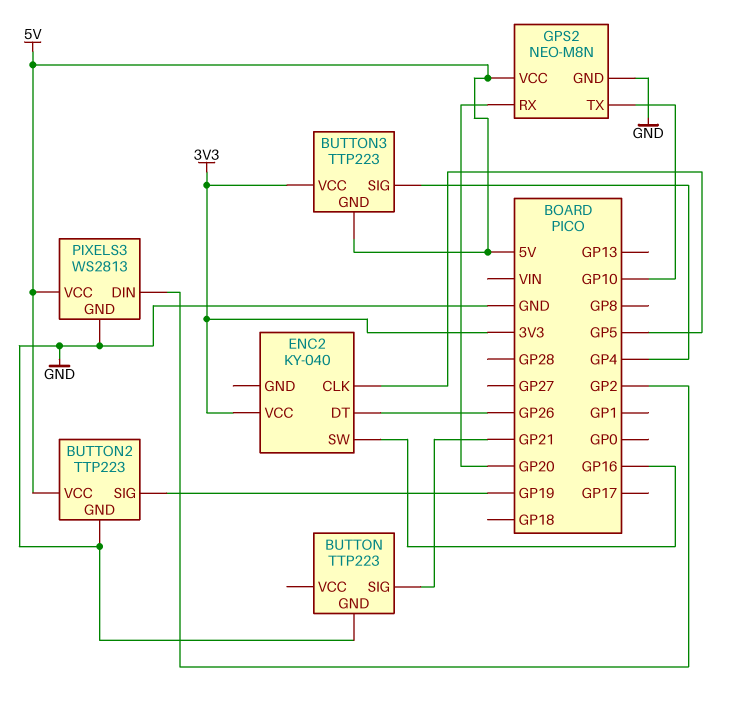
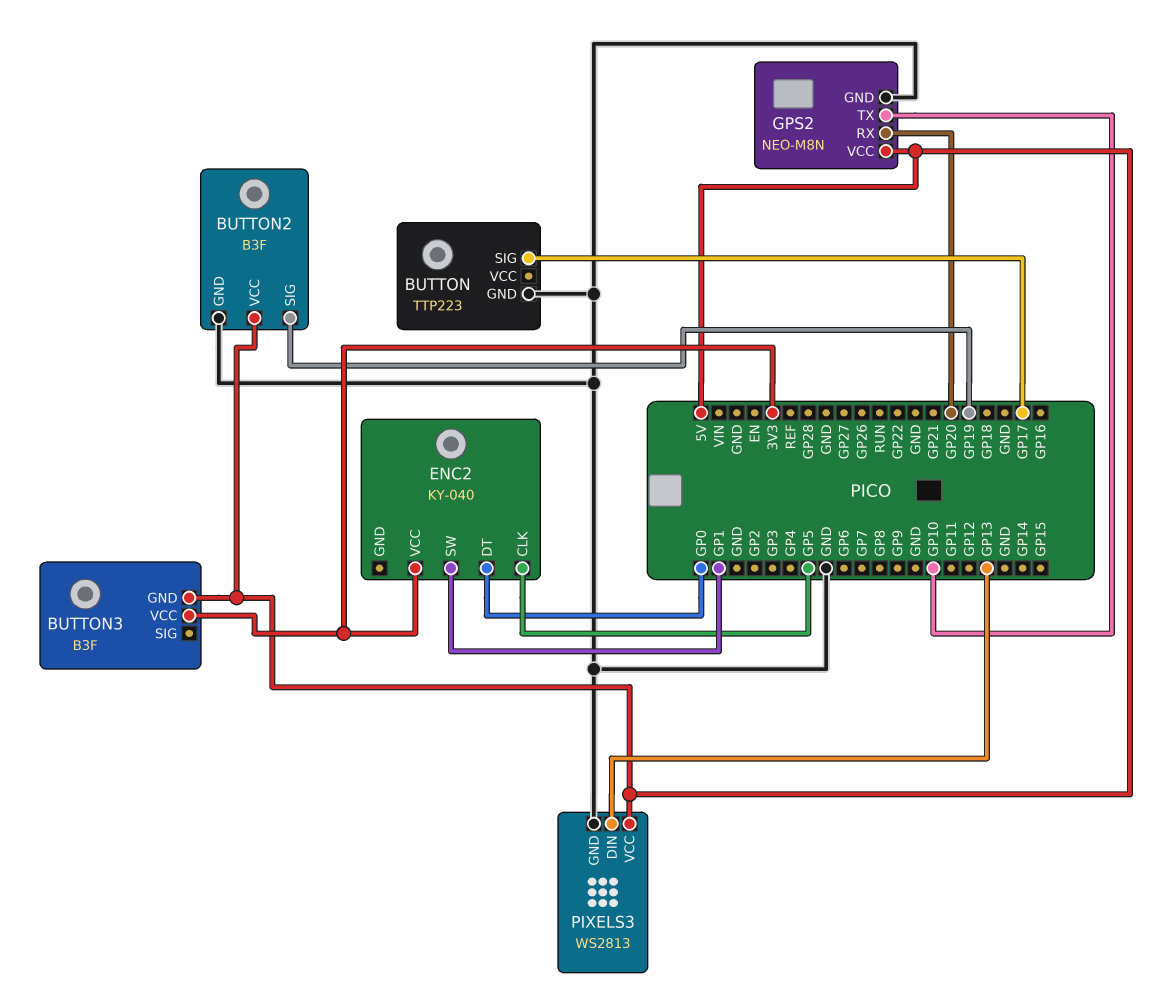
BUTTON pin SIG: GP21 -> GP17
BUTTON2: TTP223 -> B3F
BUTTON3: TTP223 -> B3F
BUTTON3 pin SIG: GP4 -> none
ENC2 pin DT: GP26 -> GP0
ENC2 pin SW: GP16 -> GP1
PIXELS3 pin DIN: GP2 -> GP13

